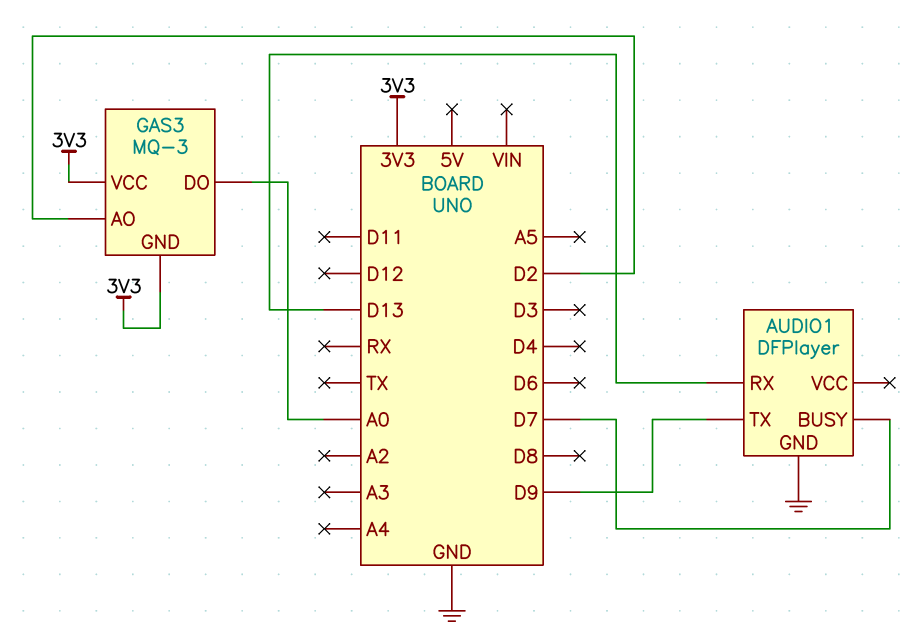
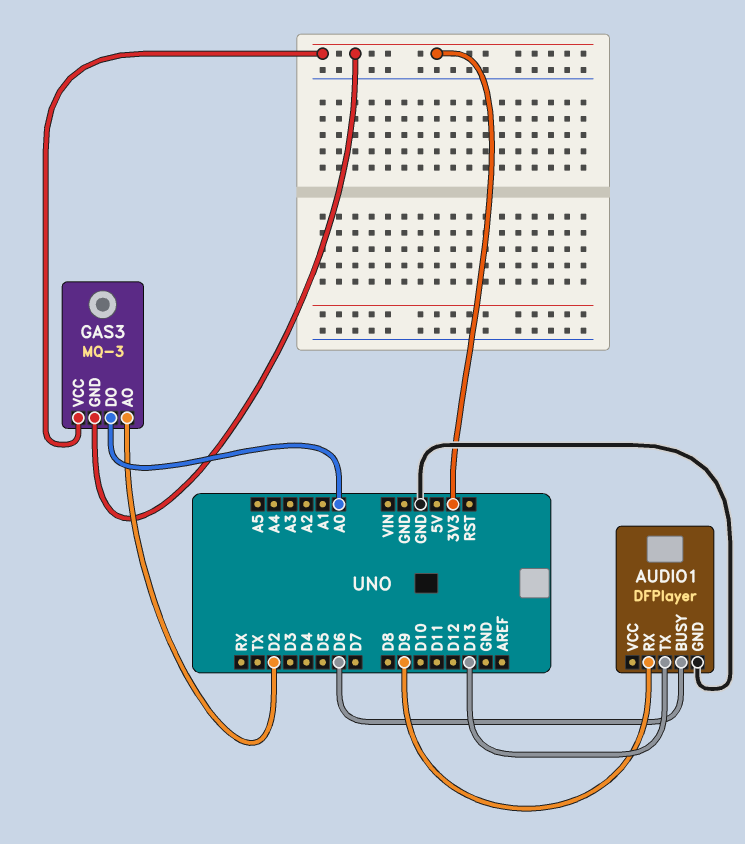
AUDIO1 pin BUSY: D7 -> D6
AUDIO1 pin RX: D13 -> D9
AUDIO1 pin TX: D9 -> D13

